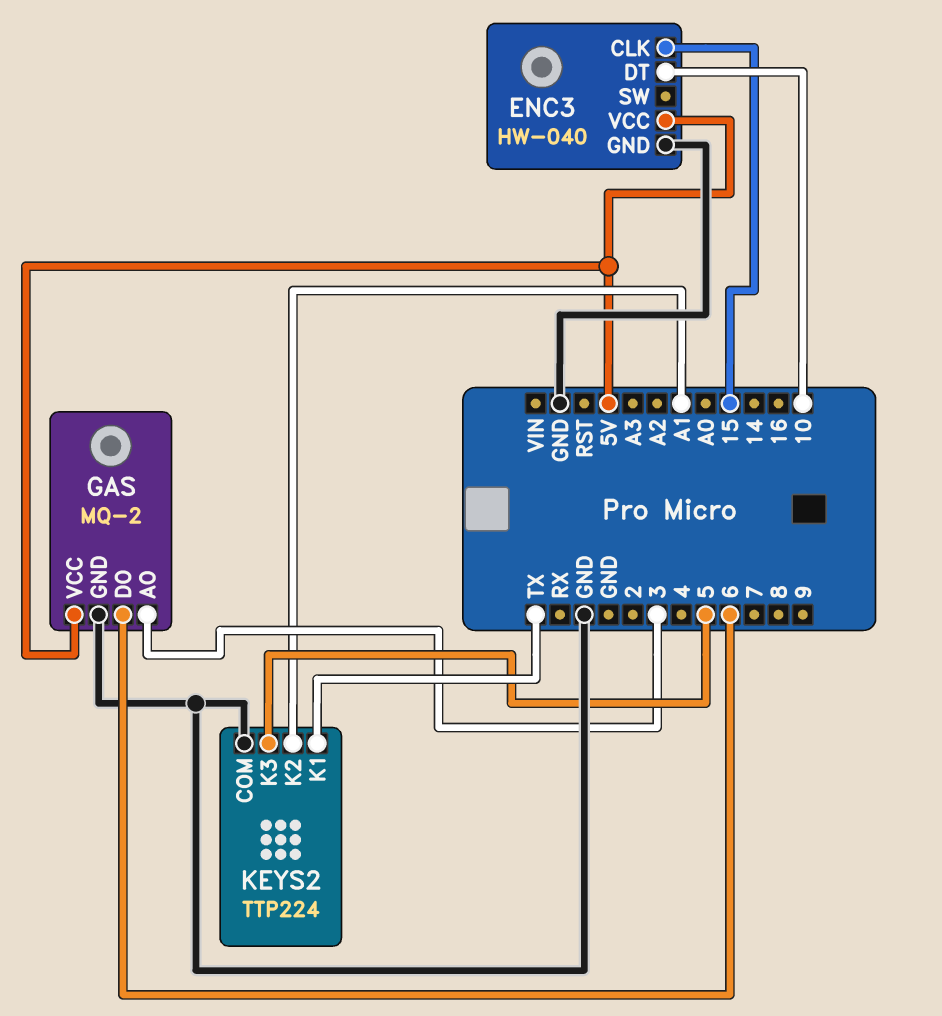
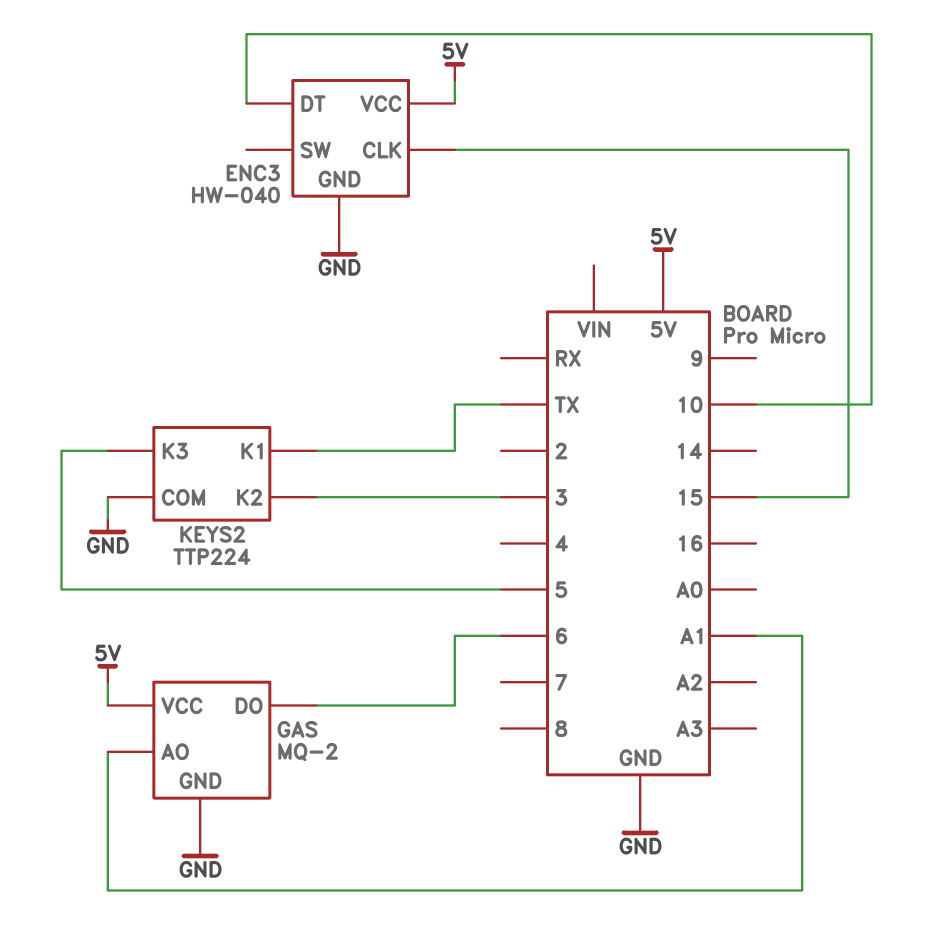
GAS pin AO: 3 -> A1
KEYS2 pin K2: A1 -> 3

